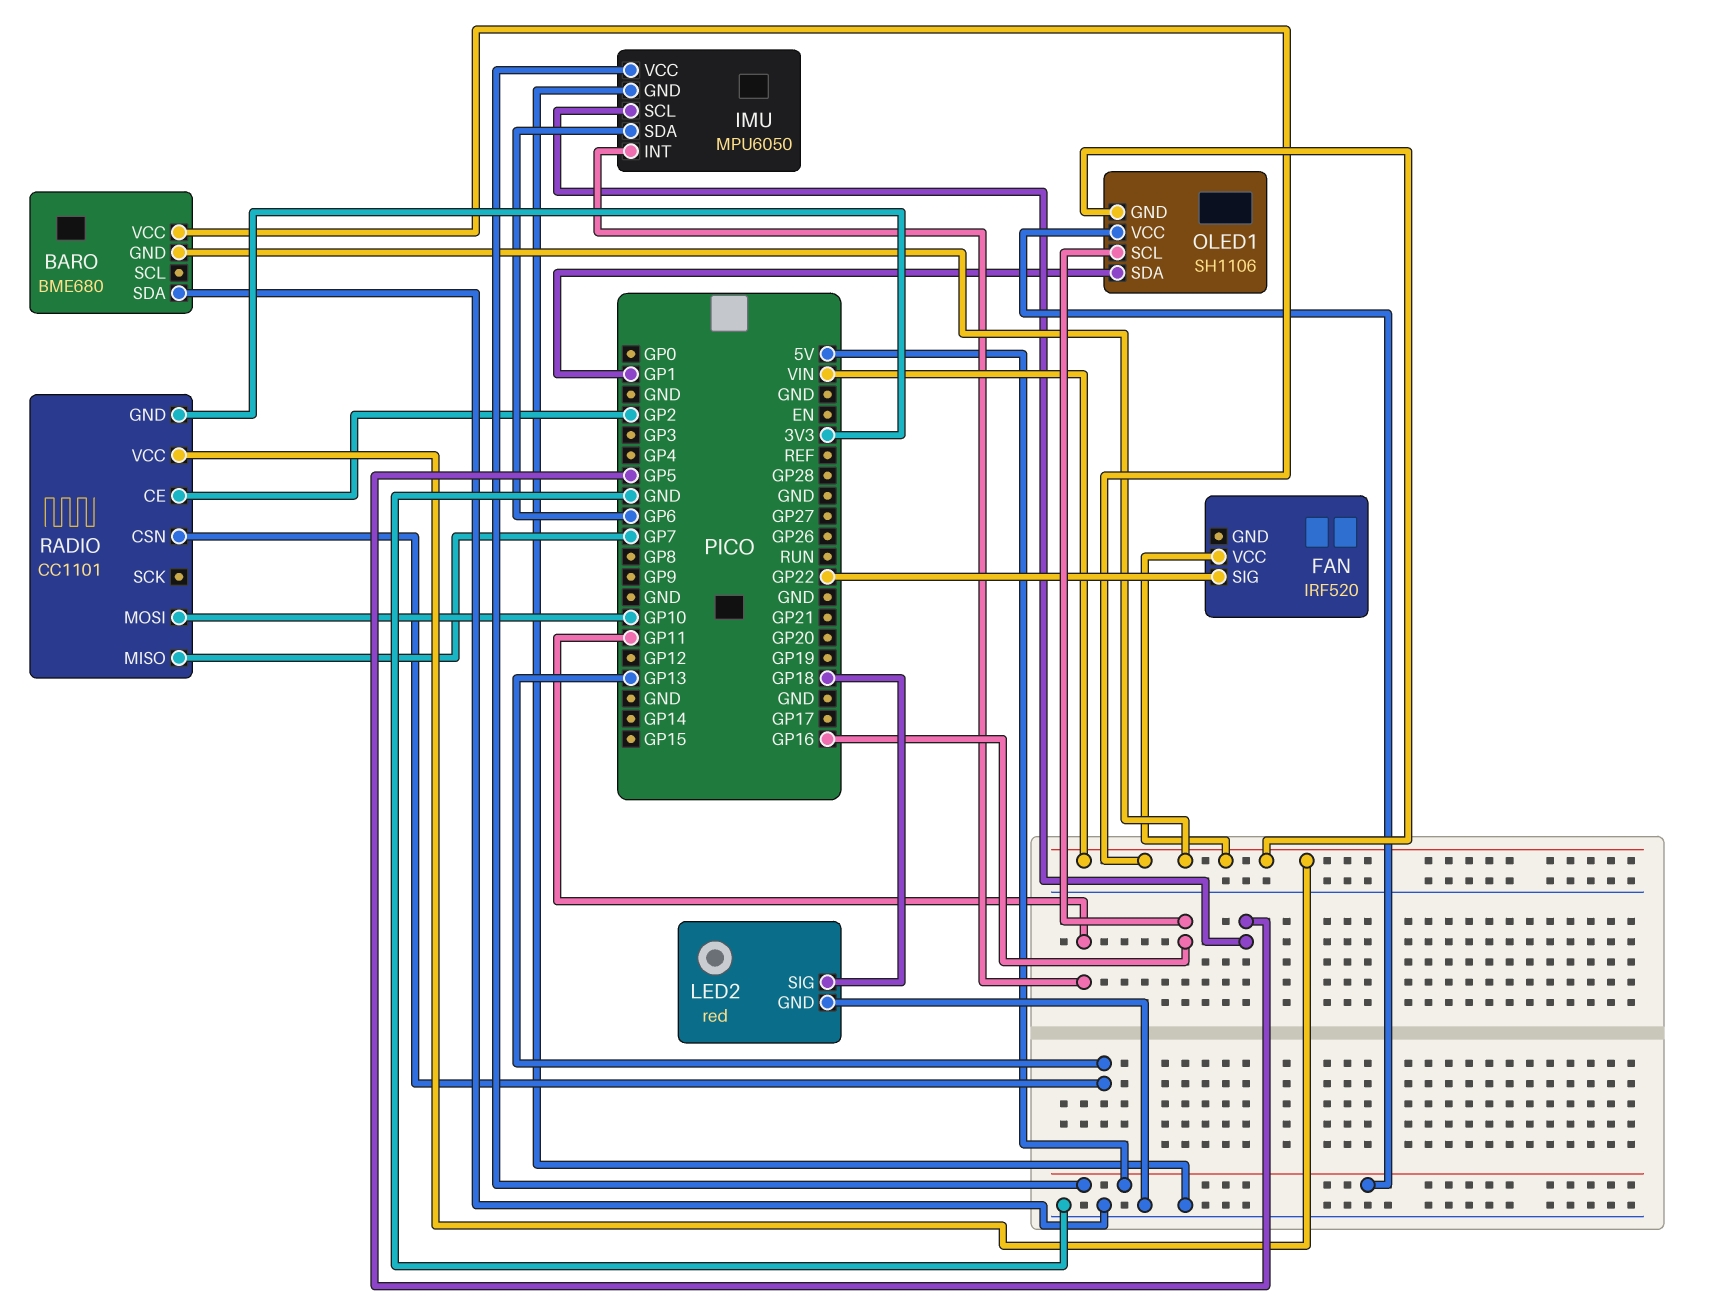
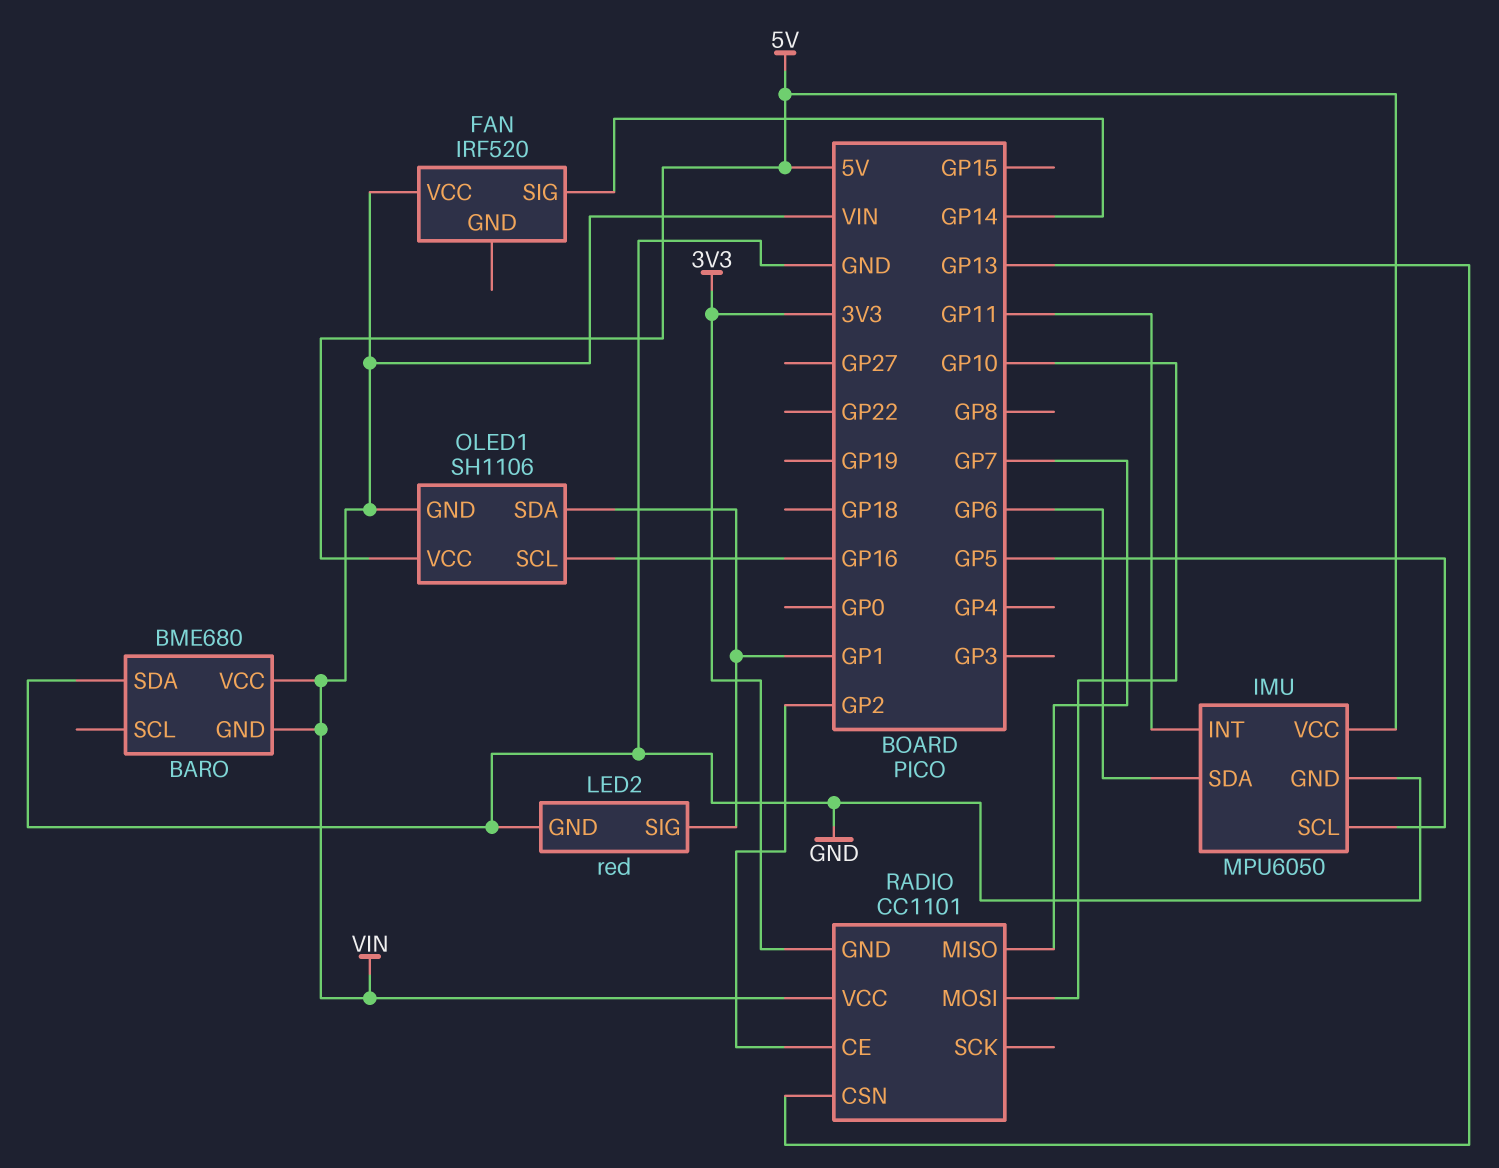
FAN pin SIG: GP22 -> GP14
LED2 pin SIG: GP18 -> GP1

